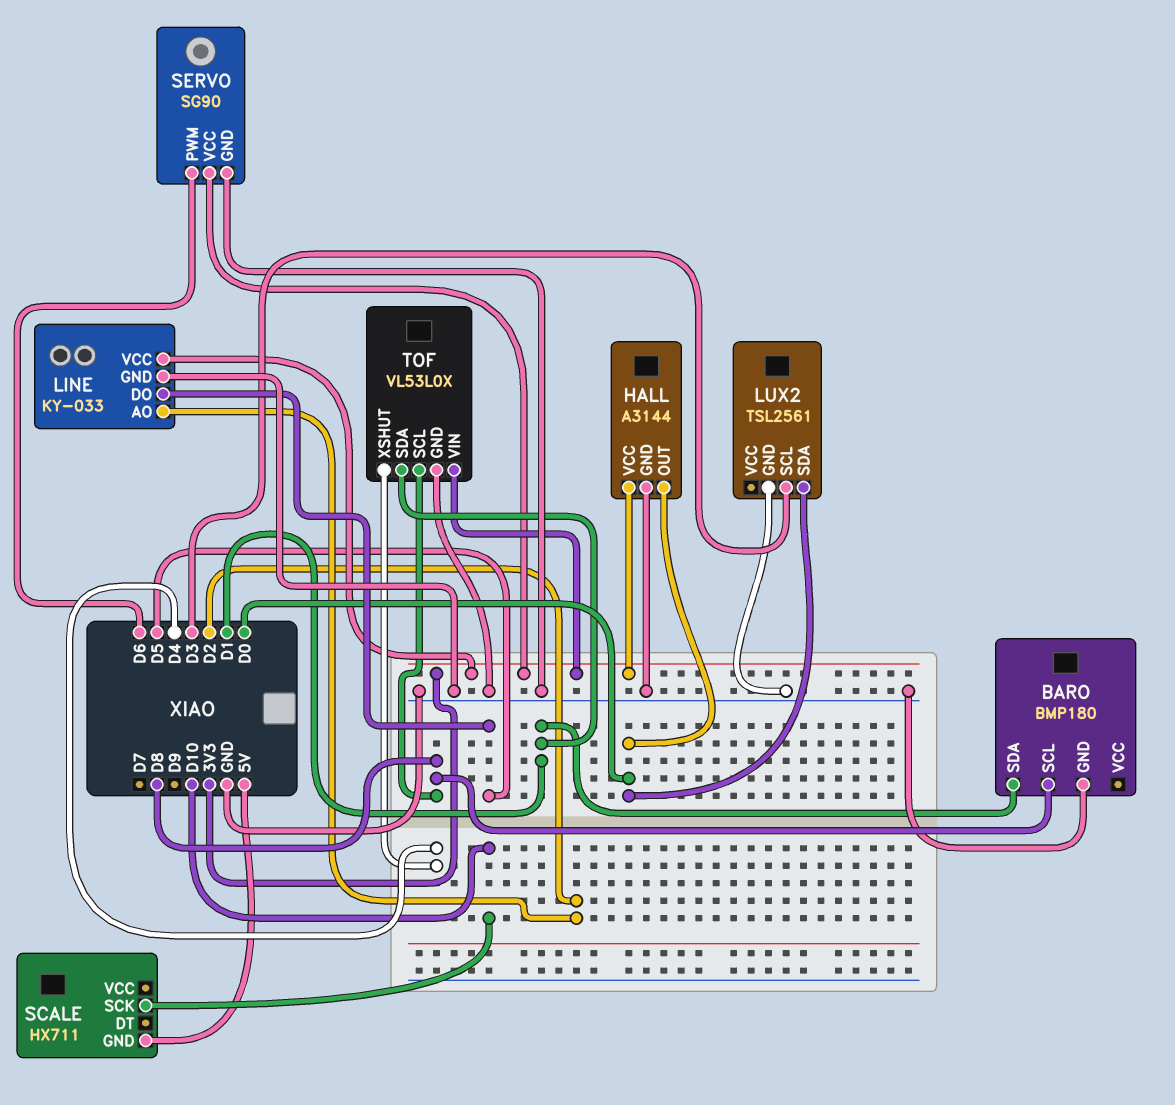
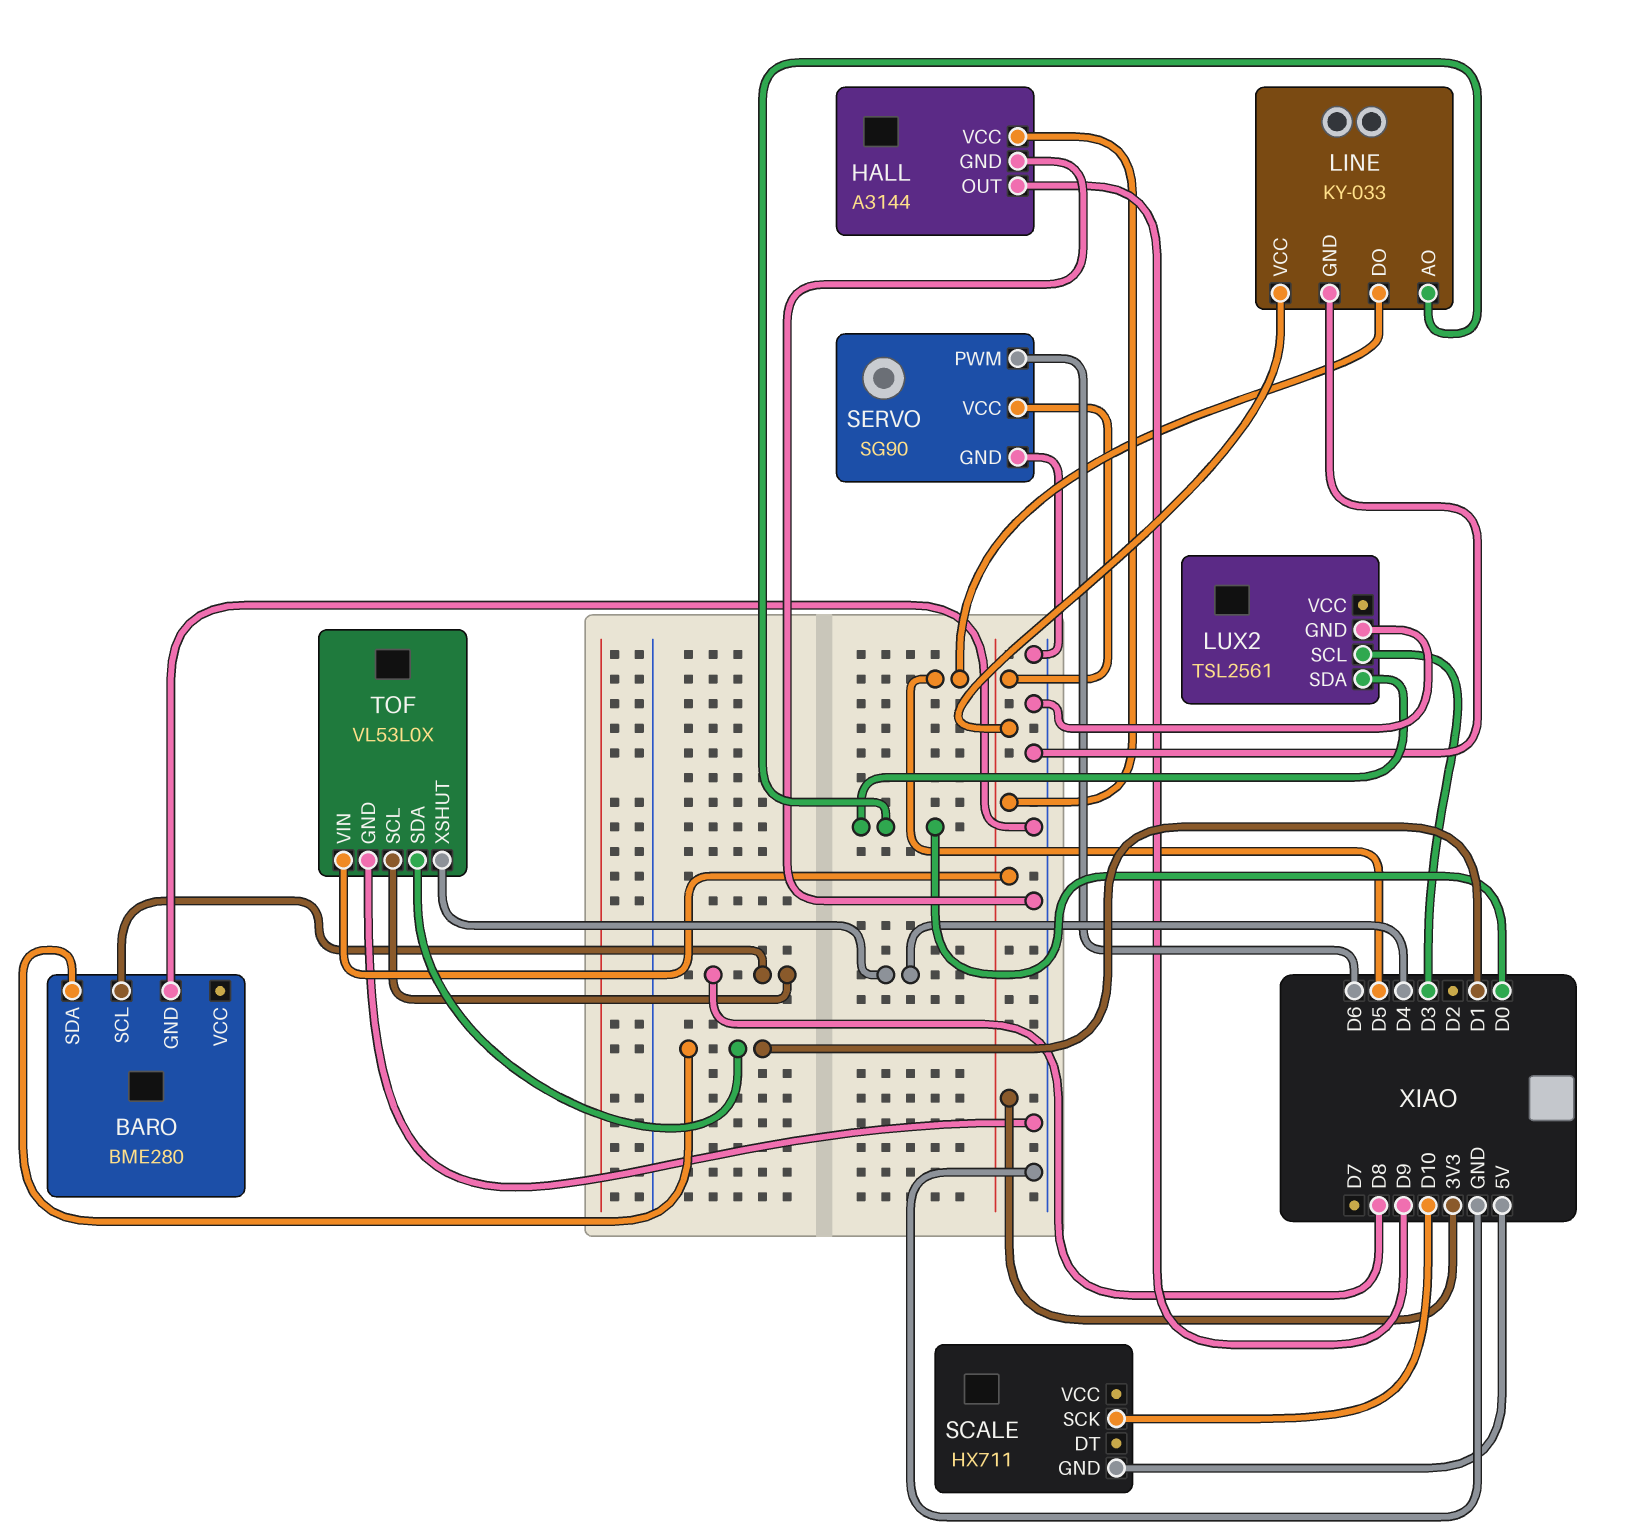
BARO: BMP180 -> BME280
HALL pin OUT: D0 -> D9
LINE pin AO: D2 -> D0

